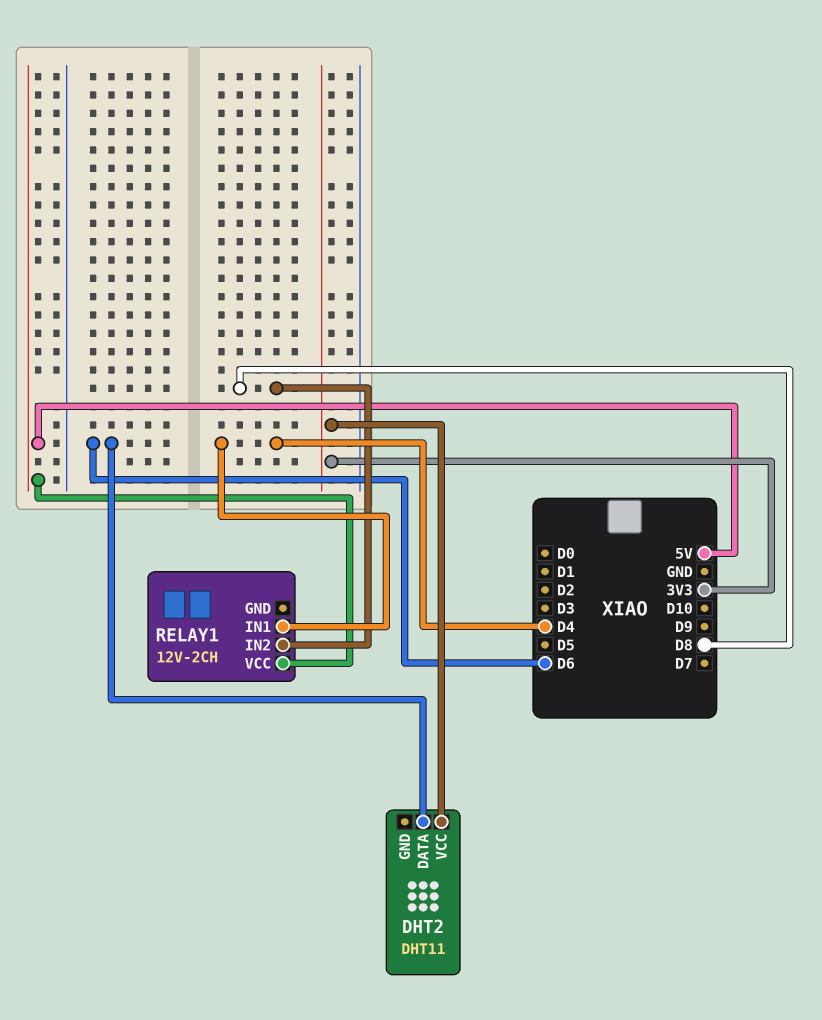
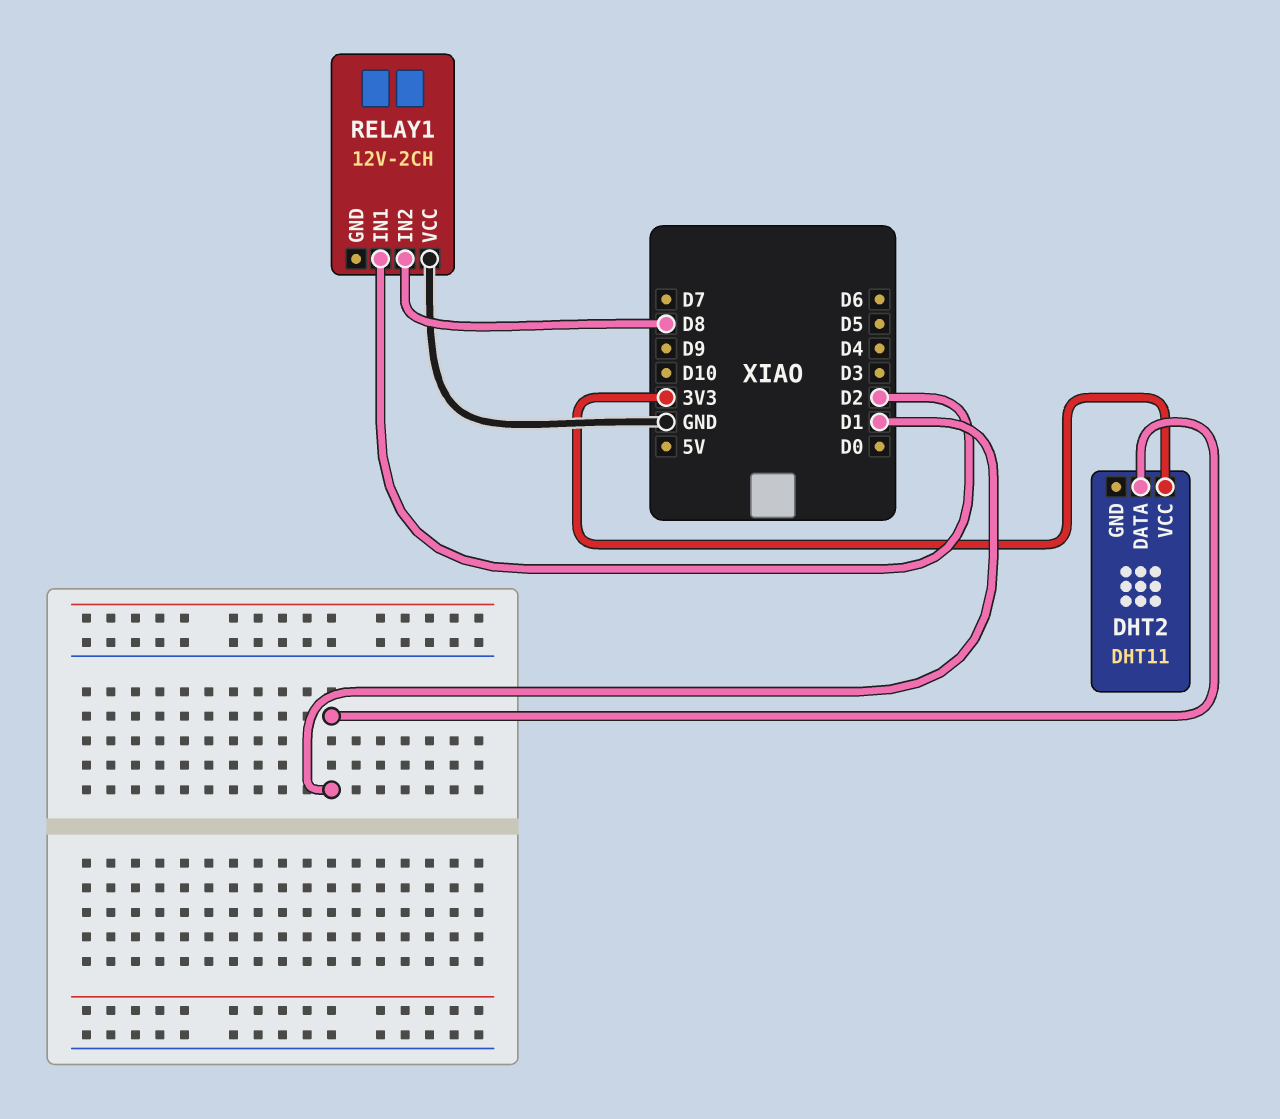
DHT2 pin DATA: D6 -> D1
RELAY1 pin IN1: D4 -> D2
RELAY1 pin VCC: 5V -> GND

